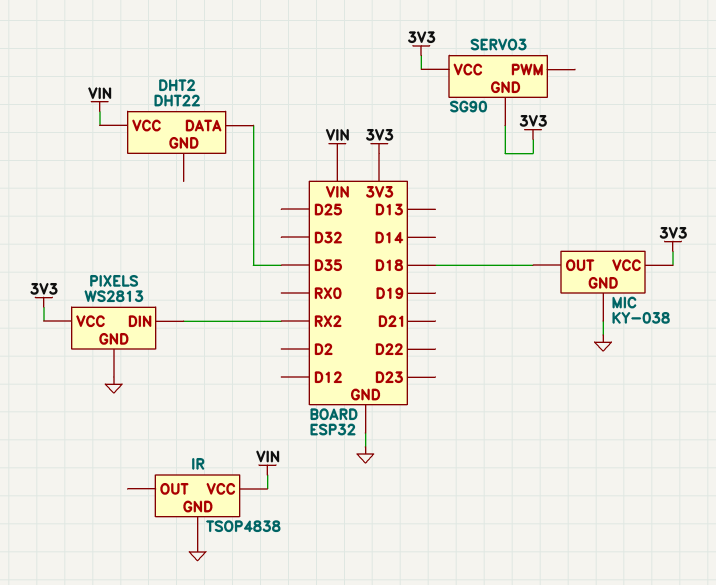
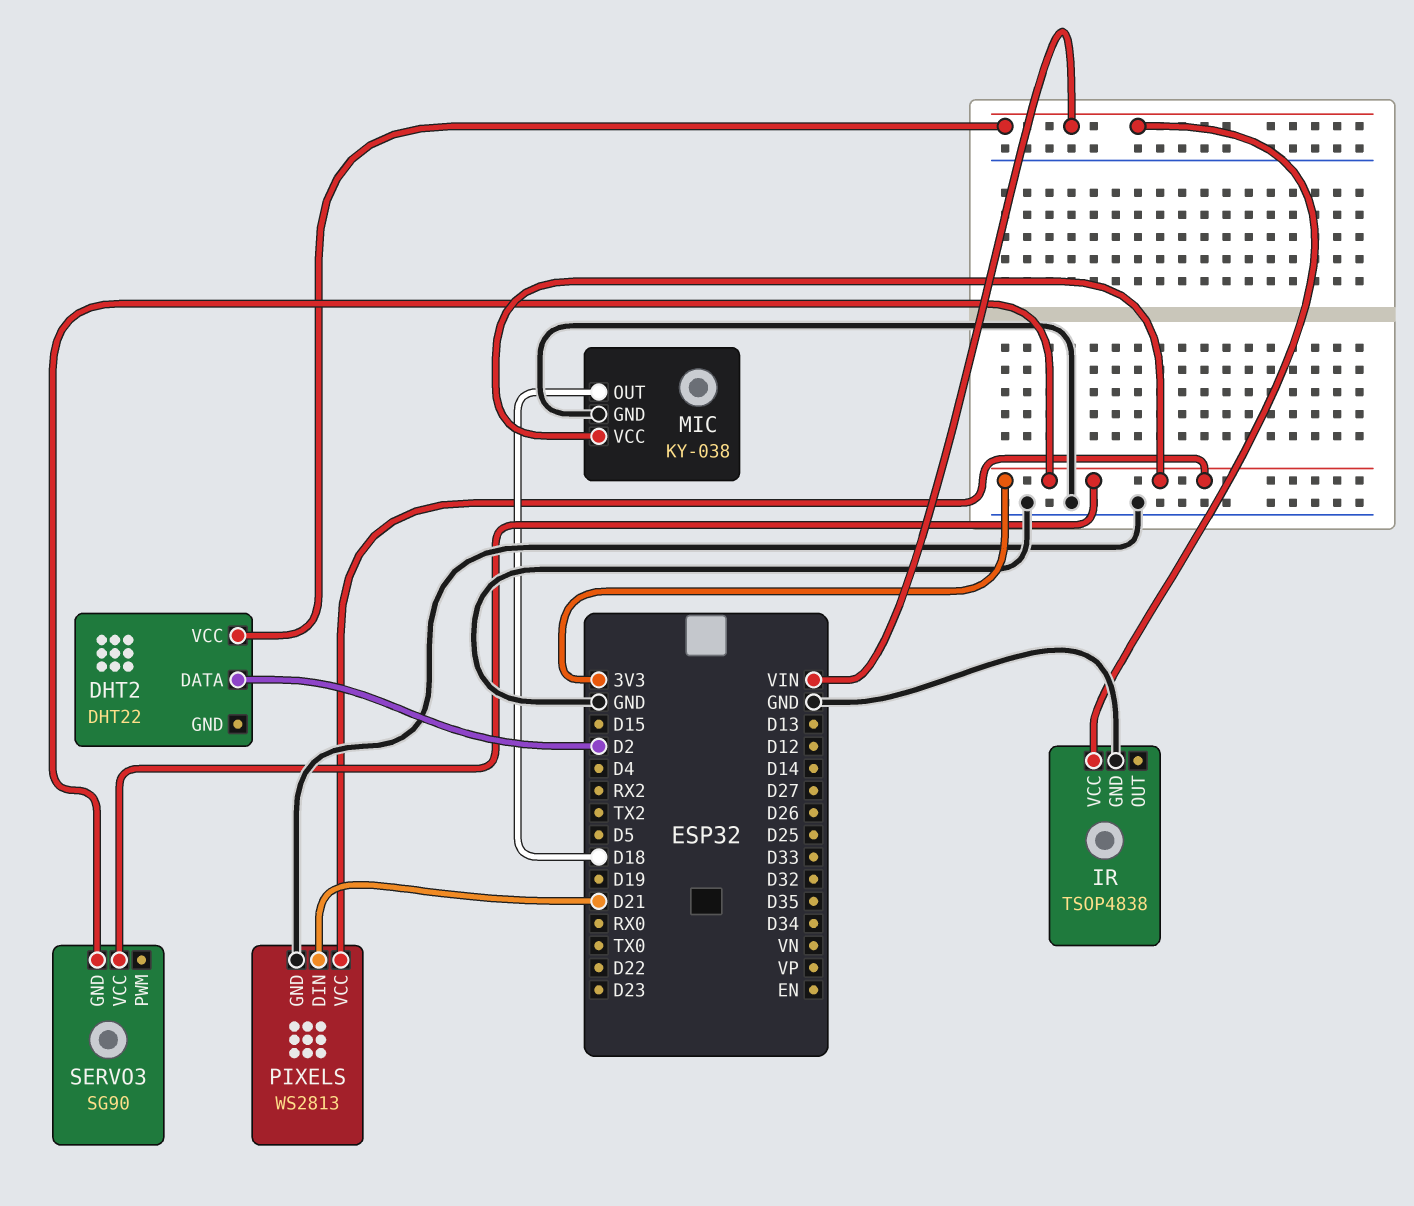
DHT2 pin DATA: D35 -> D2
PIXELS pin DIN: RX2 -> D21

